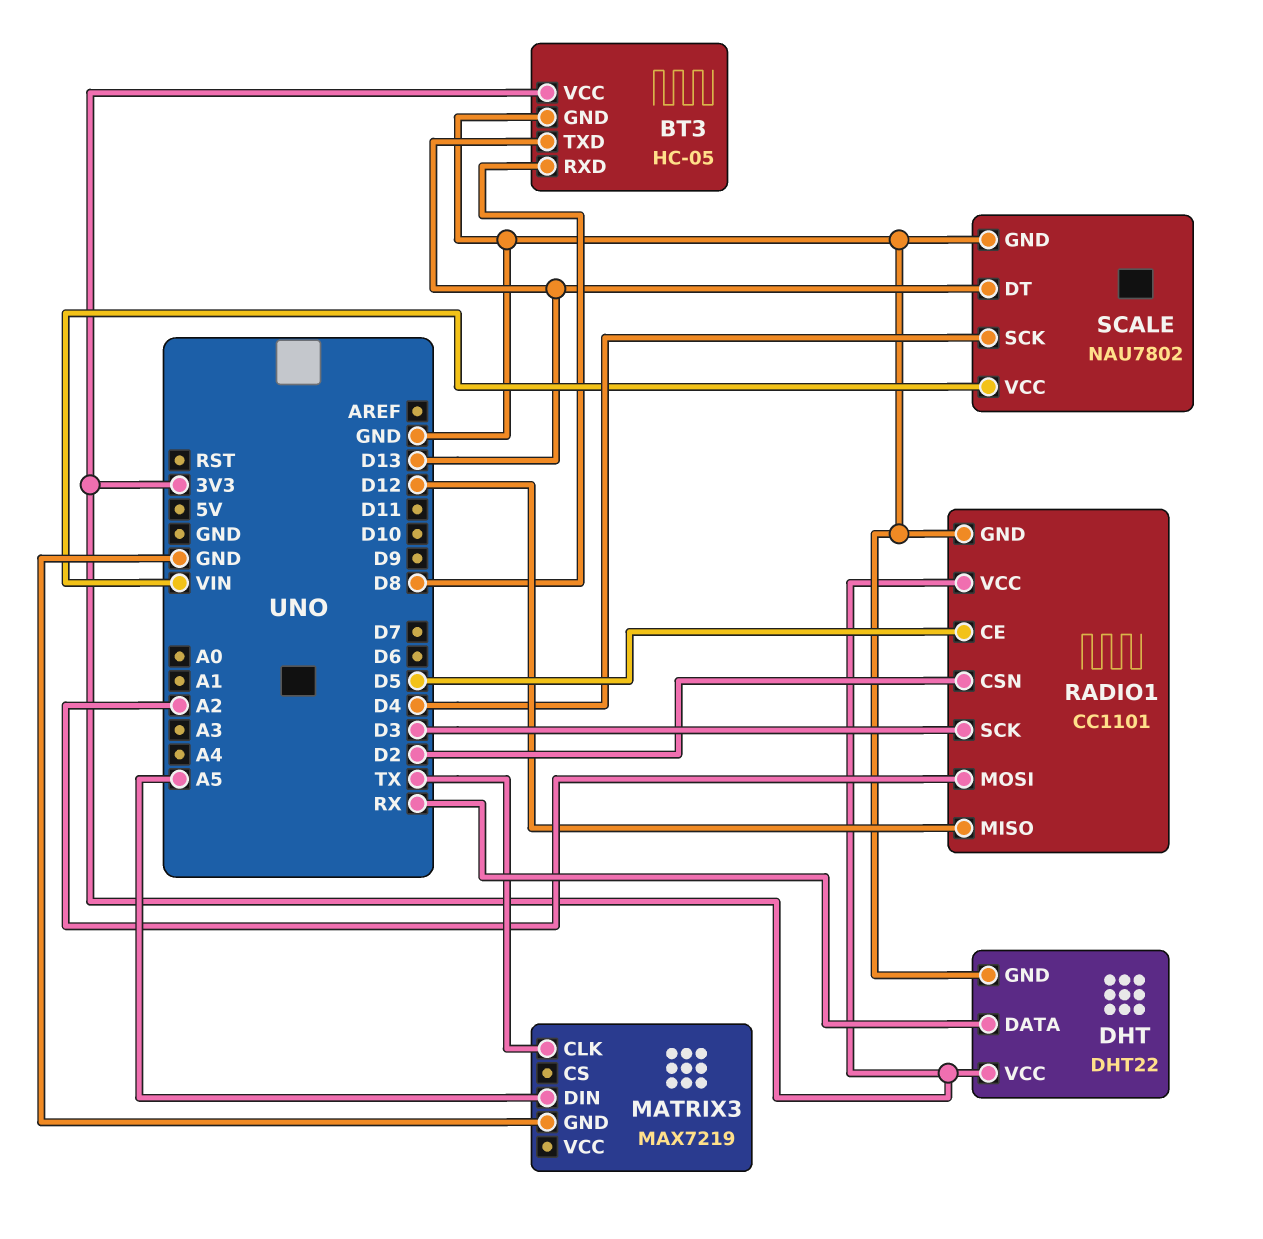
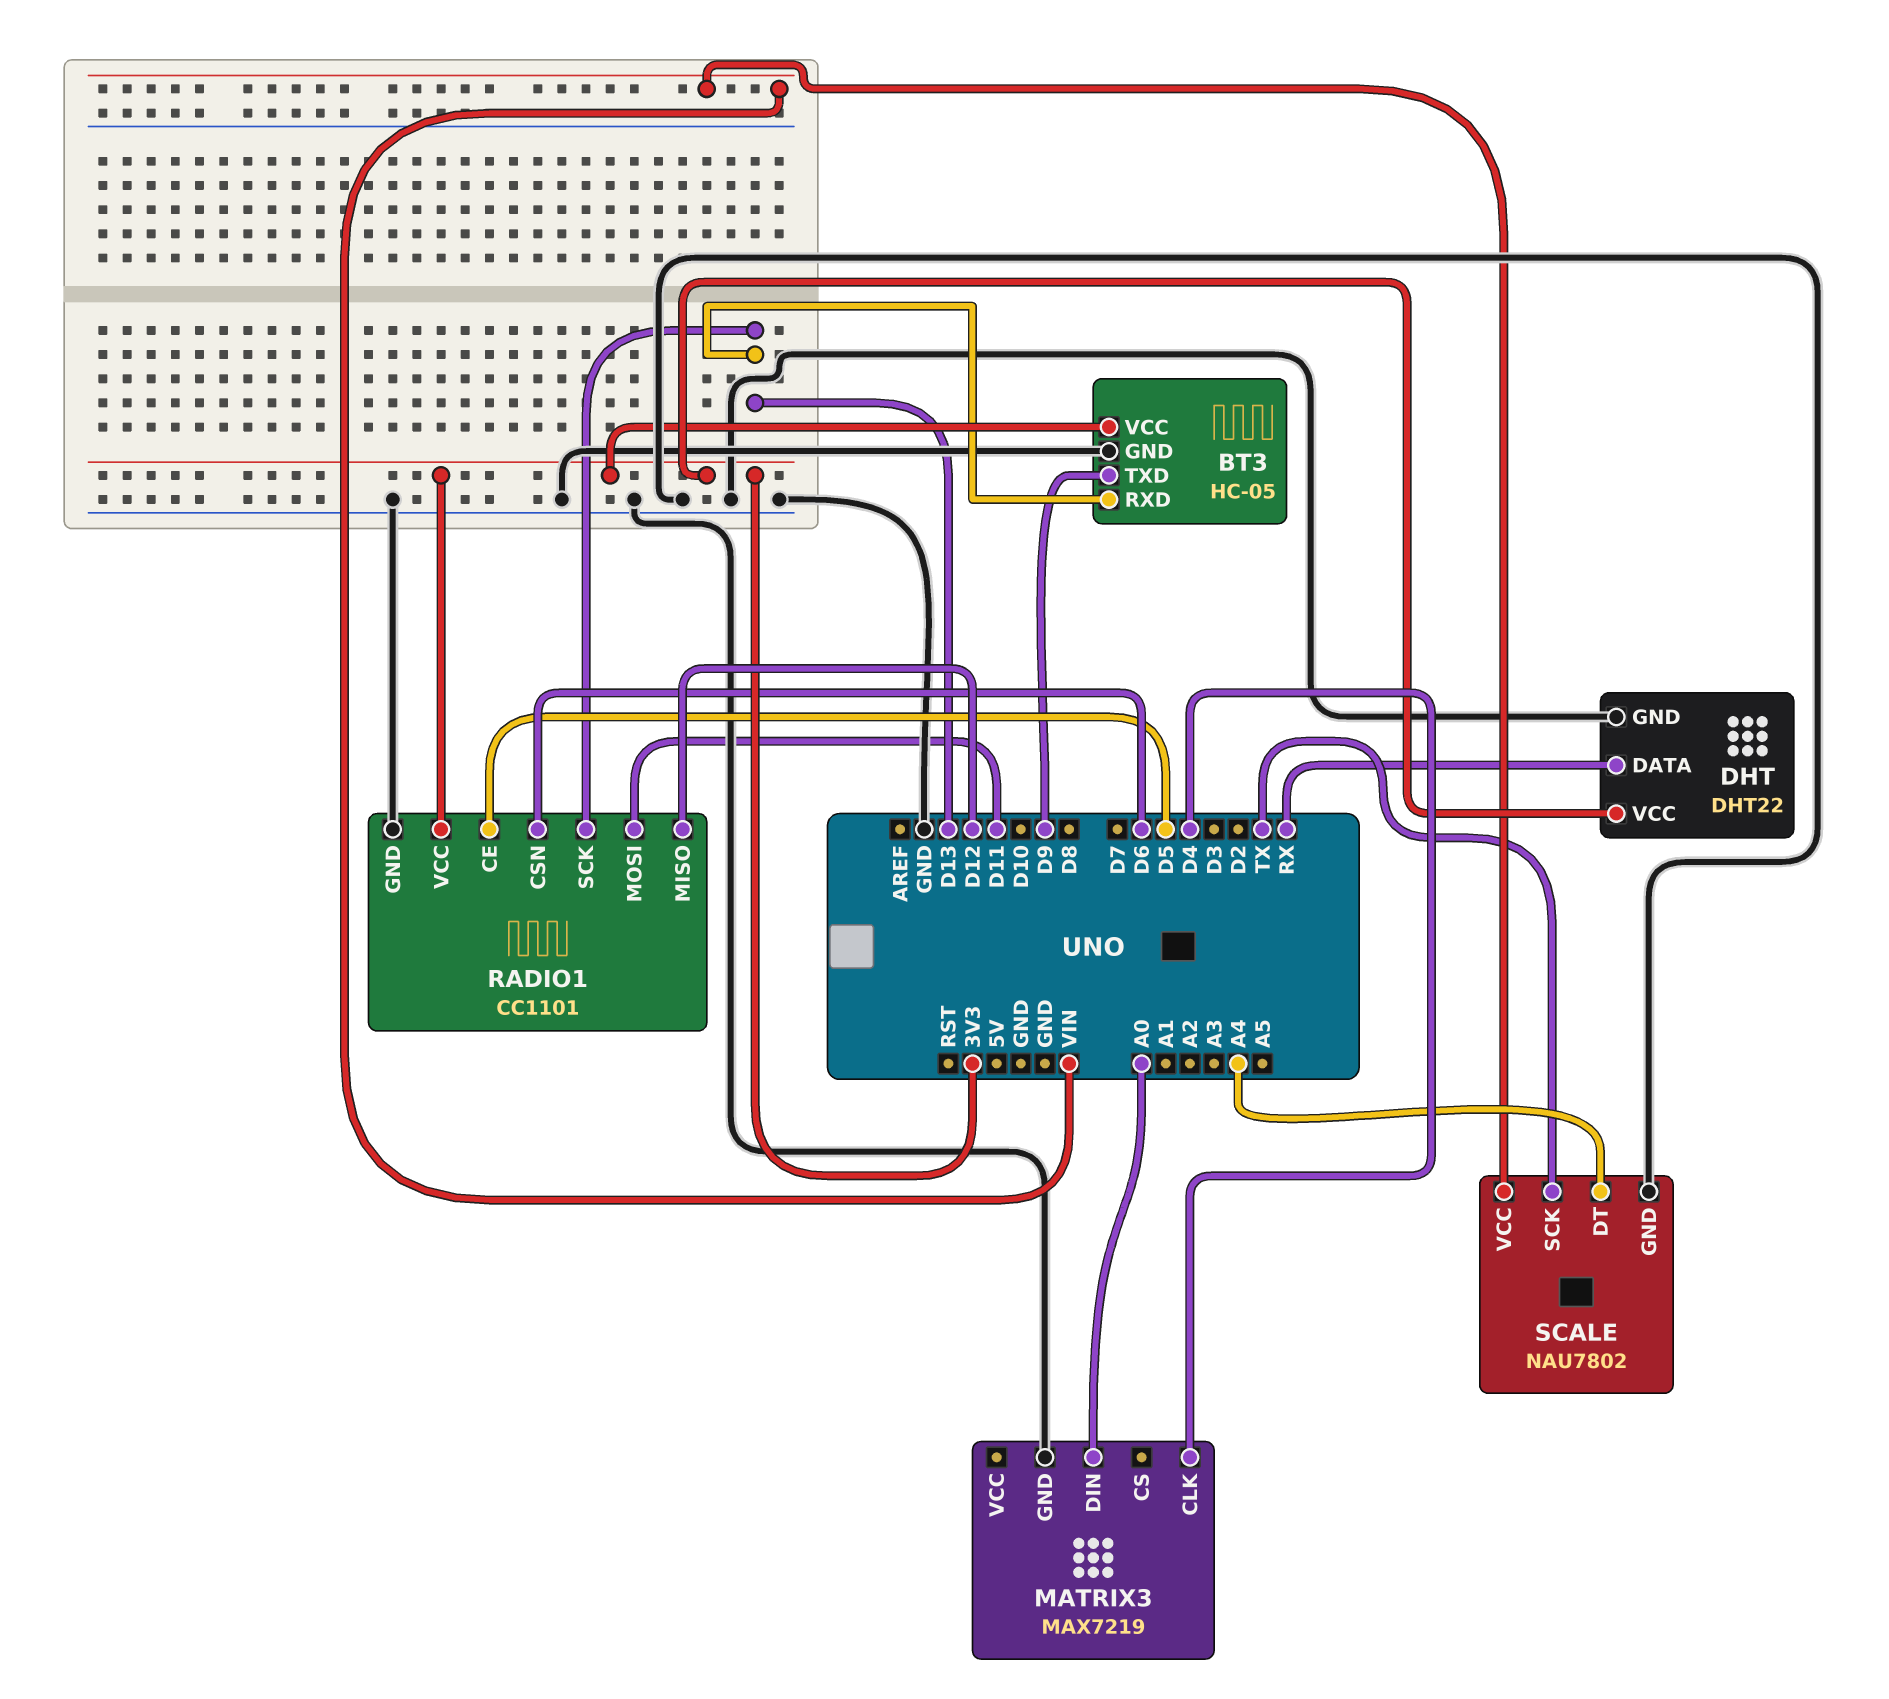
BT3 pin RXD: D8 -> D13
BT3 pin TXD: D13 -> D9
MATRIX3 pin CLK: TX -> D4
MATRIX3 pin DIN: A5 -> A0
RADIO1 pin CSN: D2 -> D6
RADIO1 pin MOSI: A2 -> D11
RADIO1 pin SCK: D3 -> D13
SCALE pin DT: D13 -> A4
SCALE pin SCK: D4 -> TX

